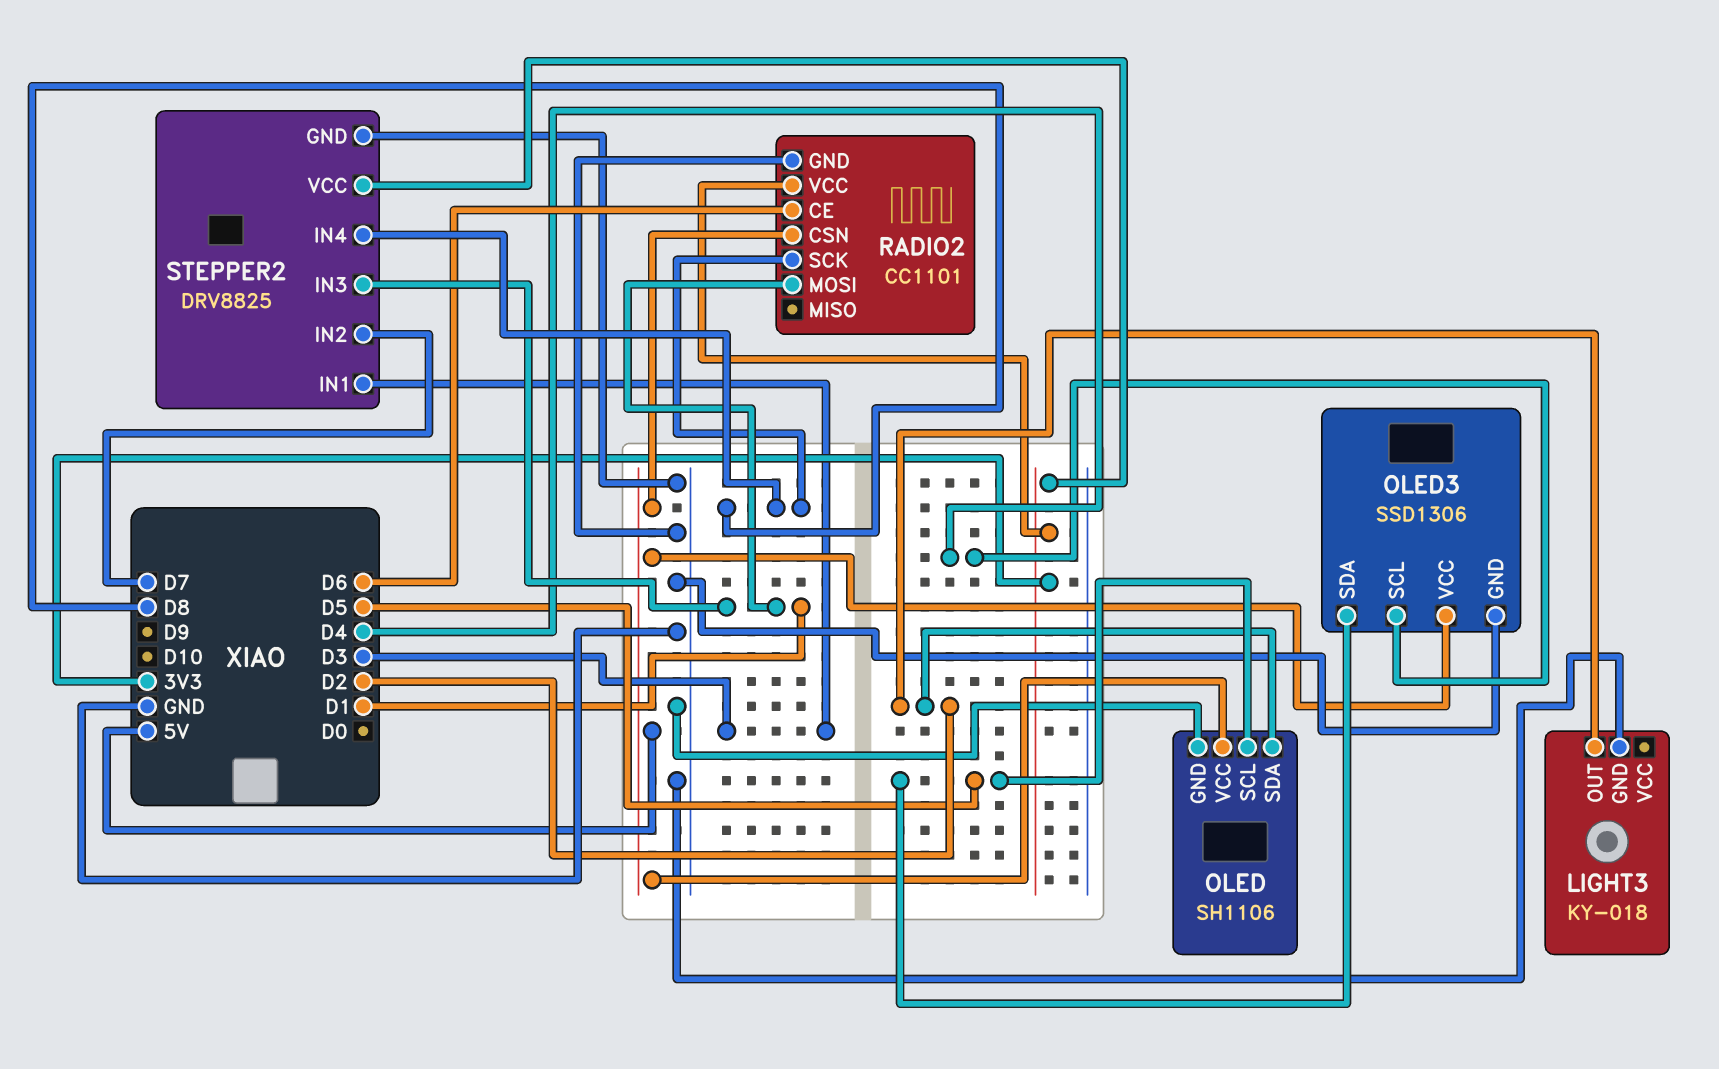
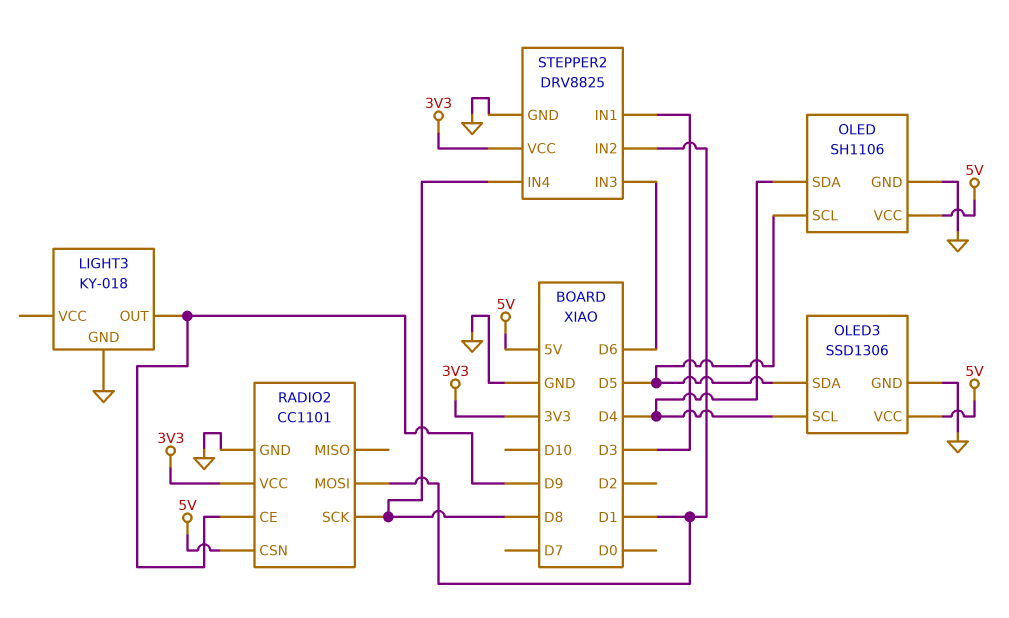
LIGHT3 pin OUT: D2 -> D9
OLED pin SDA: D2 -> D4
RADIO2 pin CE: D6 -> D9
STEPPER2 pin IN2: D7 -> D1
STEPPER2 pin IN3: D1 -> D6

